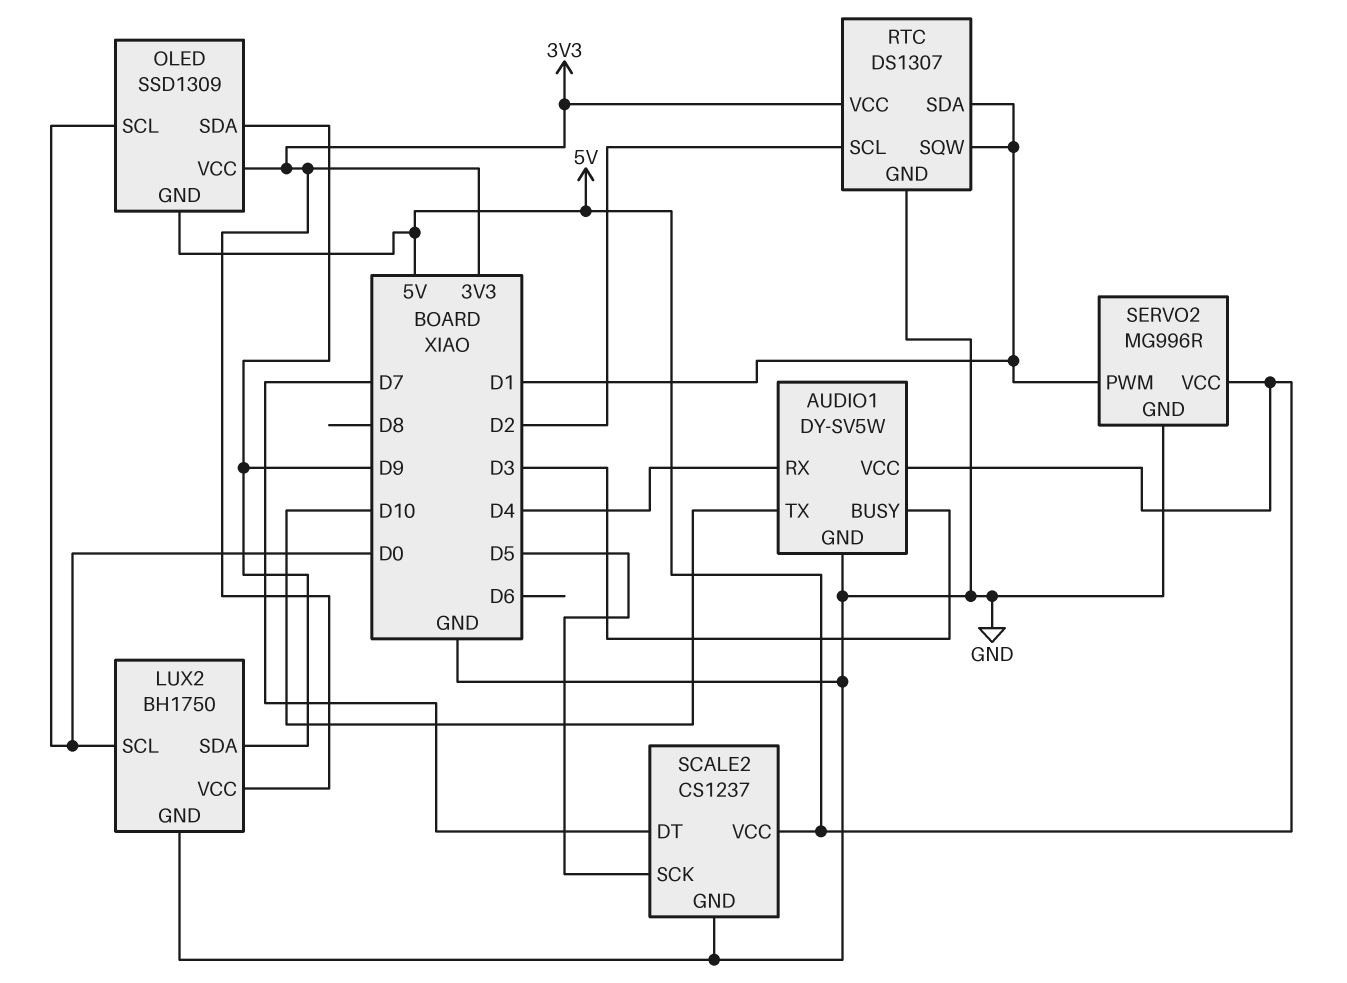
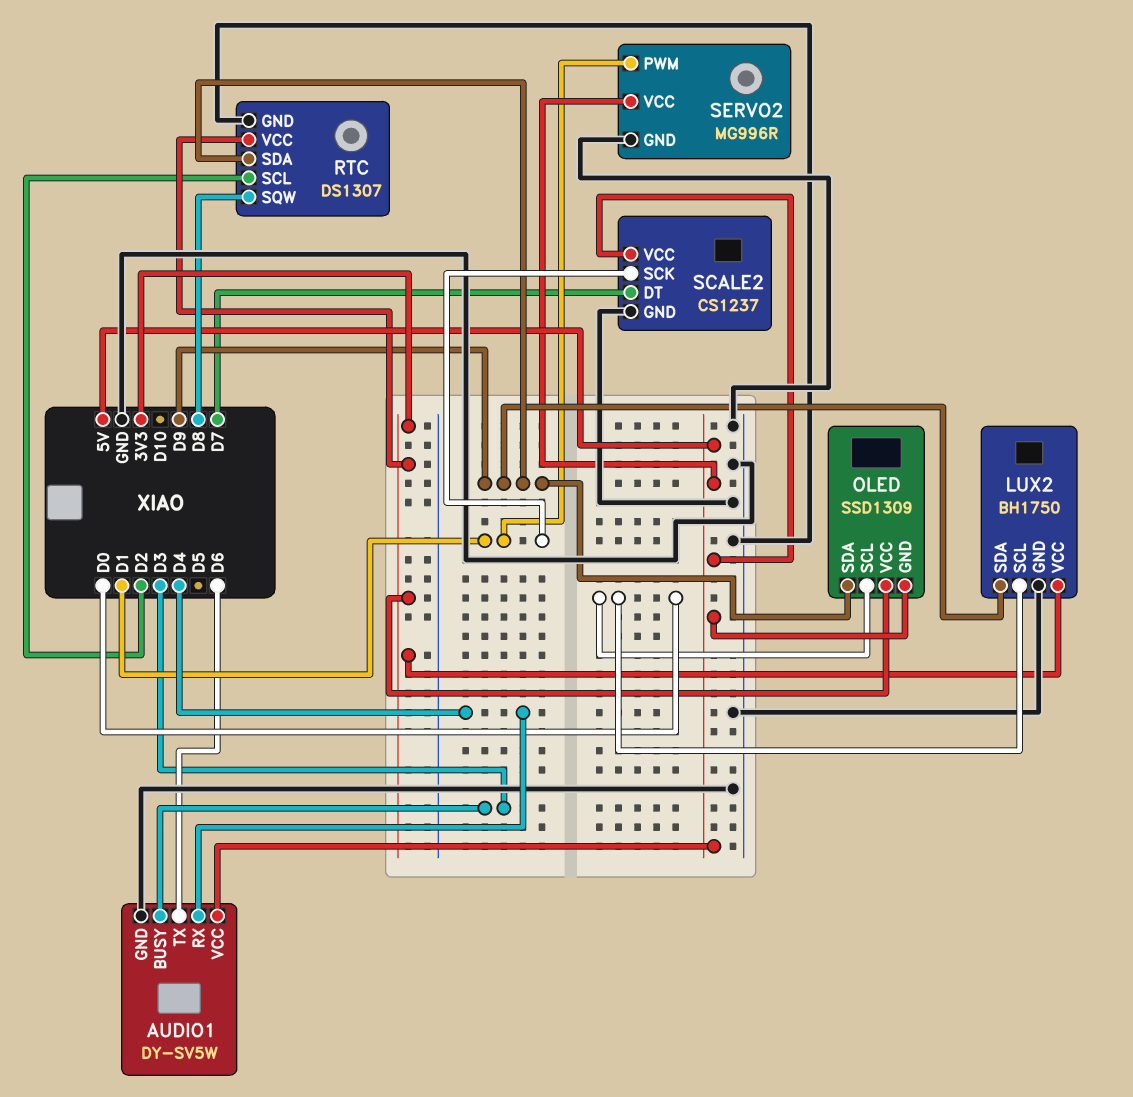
AUDIO1 pin TX: D10 -> D6
RTC pin SDA: D1 -> D9
RTC pin SQW: D1 -> D8
SCALE2 pin SCK: D5 -> D1

